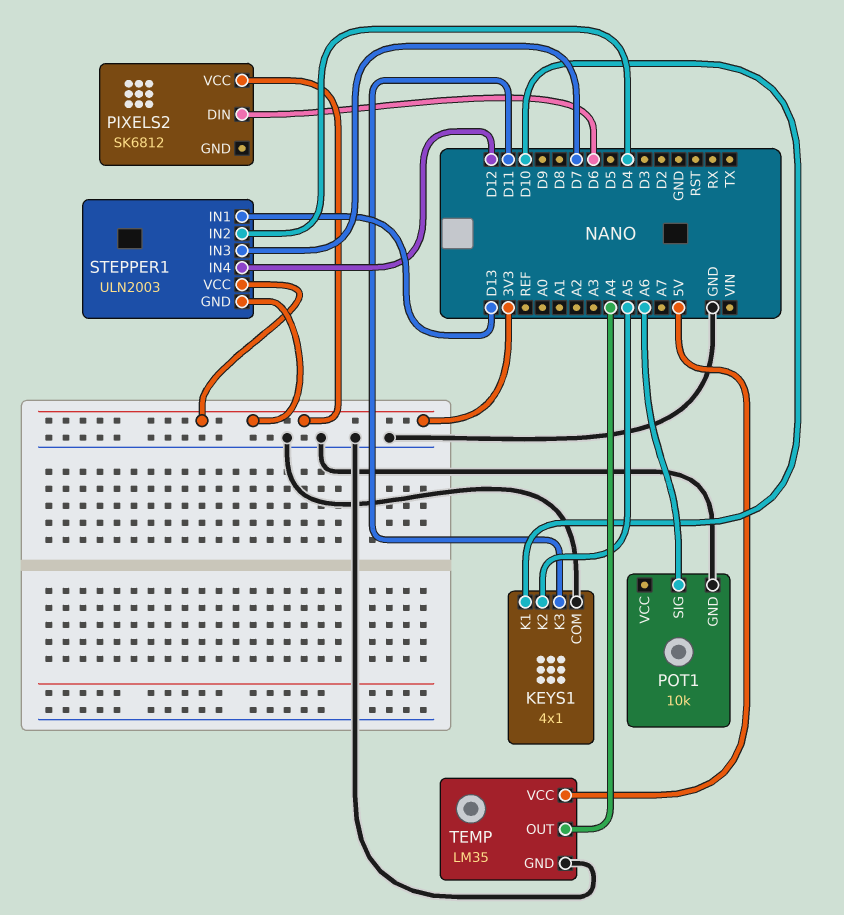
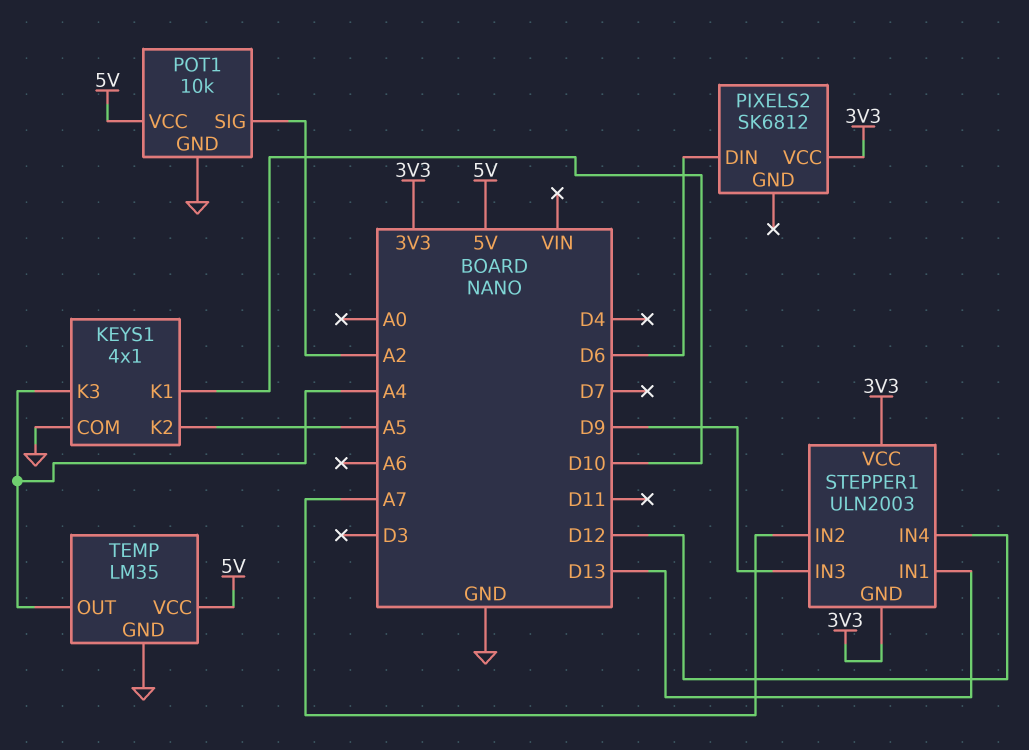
KEYS1 pin K3: D11 -> A4
POT1 pin SIG: A6 -> A2
POT1 pin VCC: none -> 5V
STEPPER1 pin IN2: D4 -> A7
STEPPER1 pin IN3: D7 -> D9

